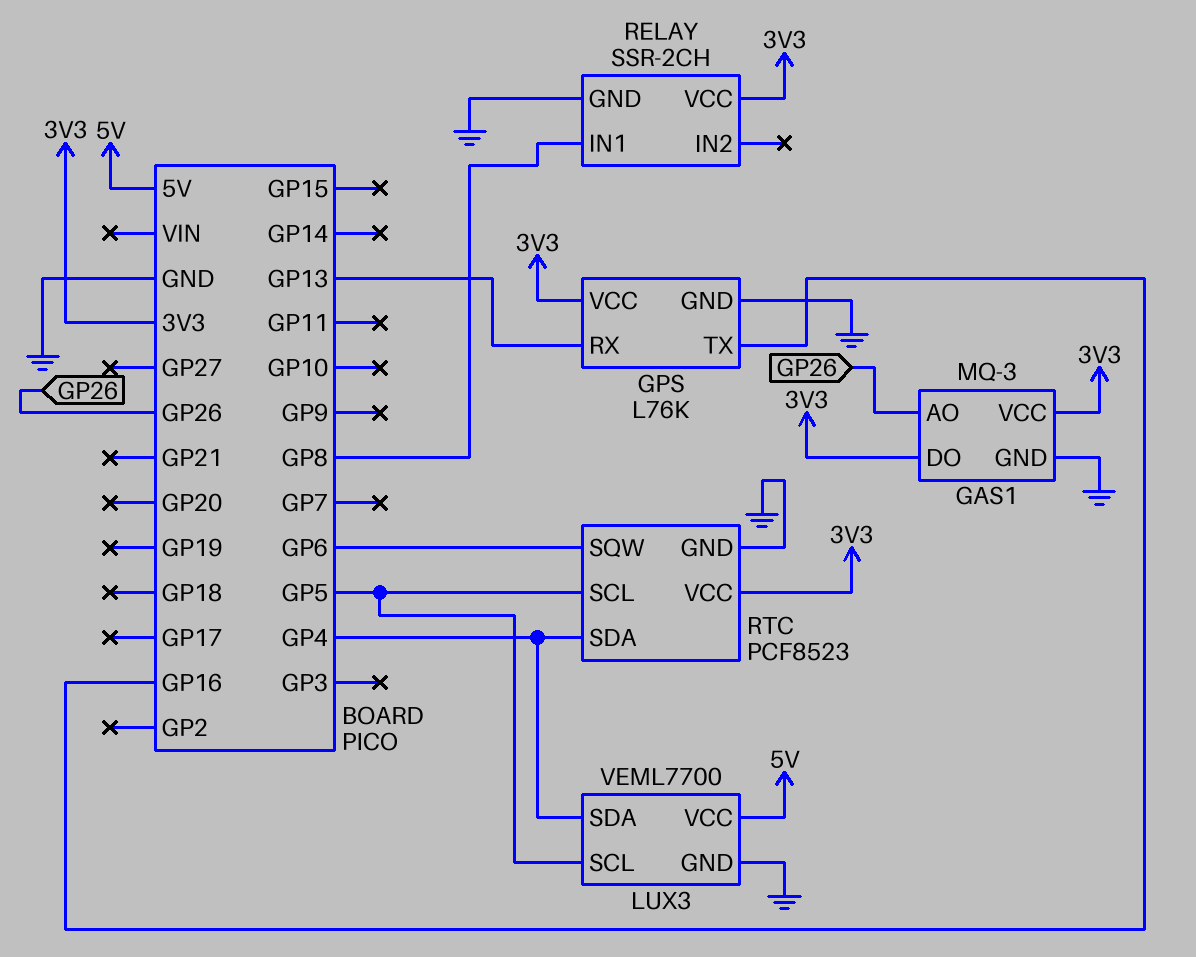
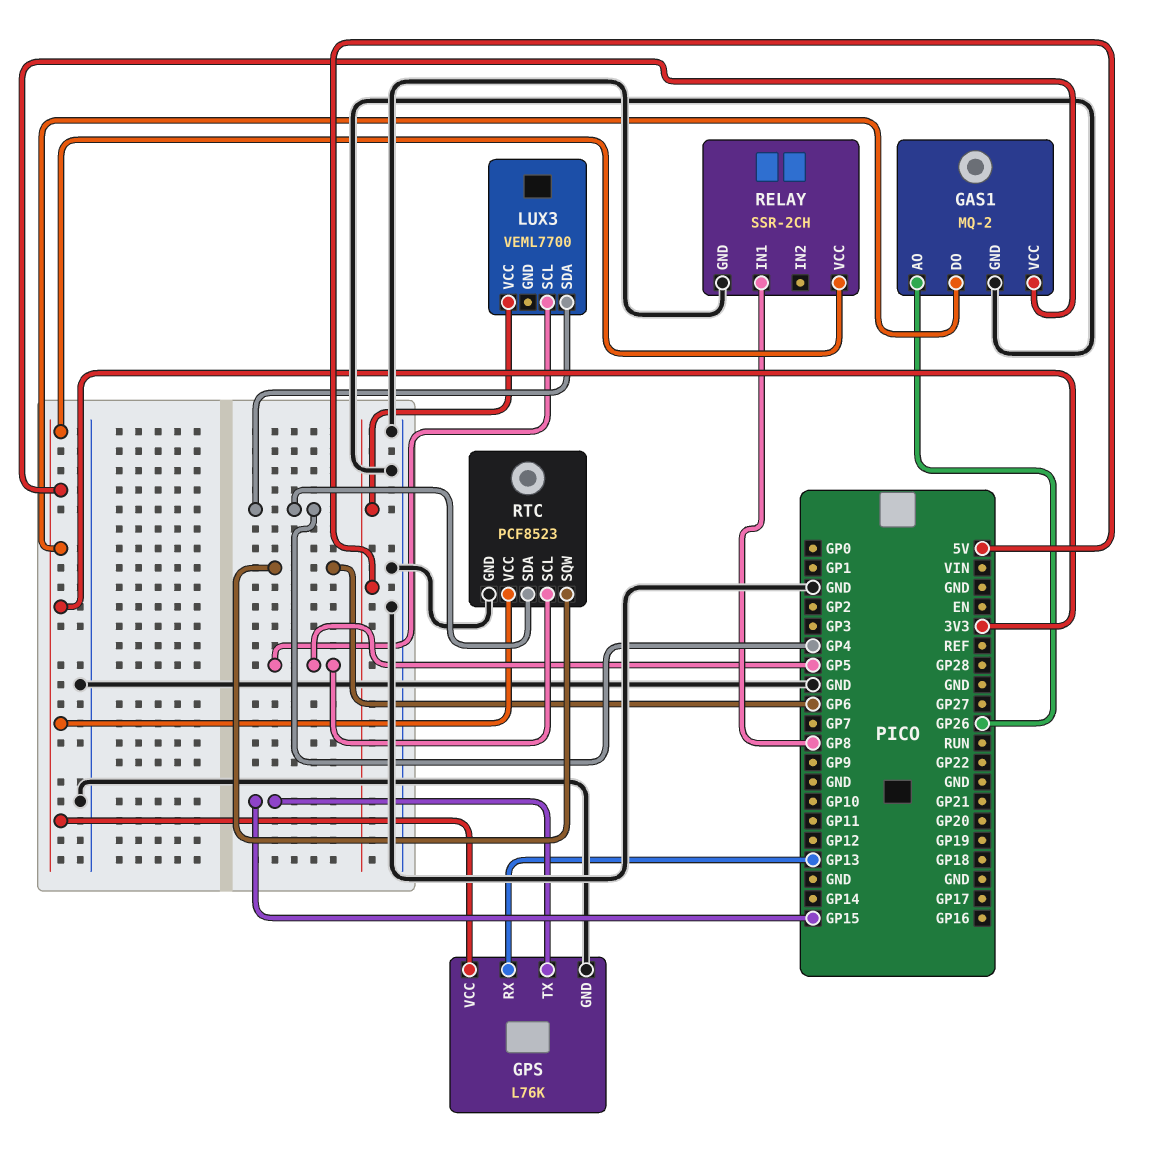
GAS1: MQ-3 -> MQ-2
GPS pin TX: GP16 -> GP15
LUX3 pin GND: GND -> none

